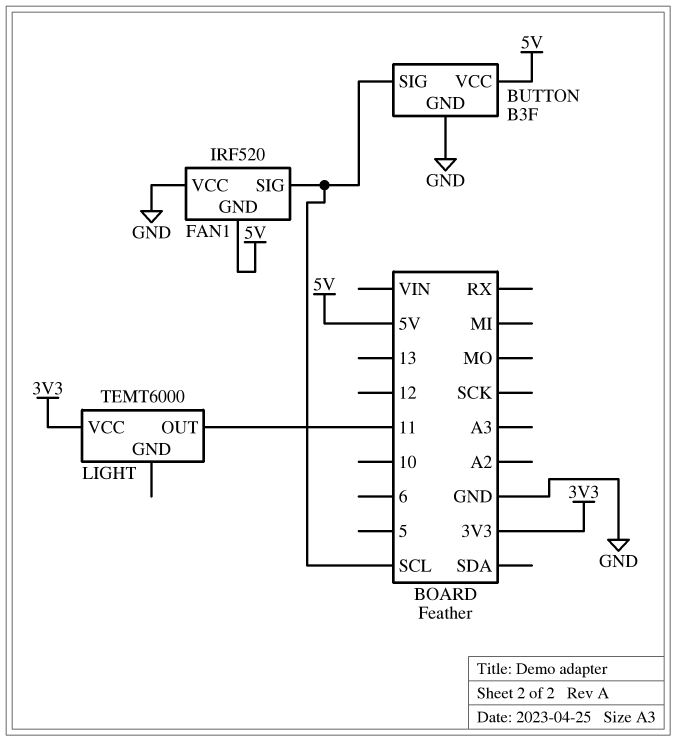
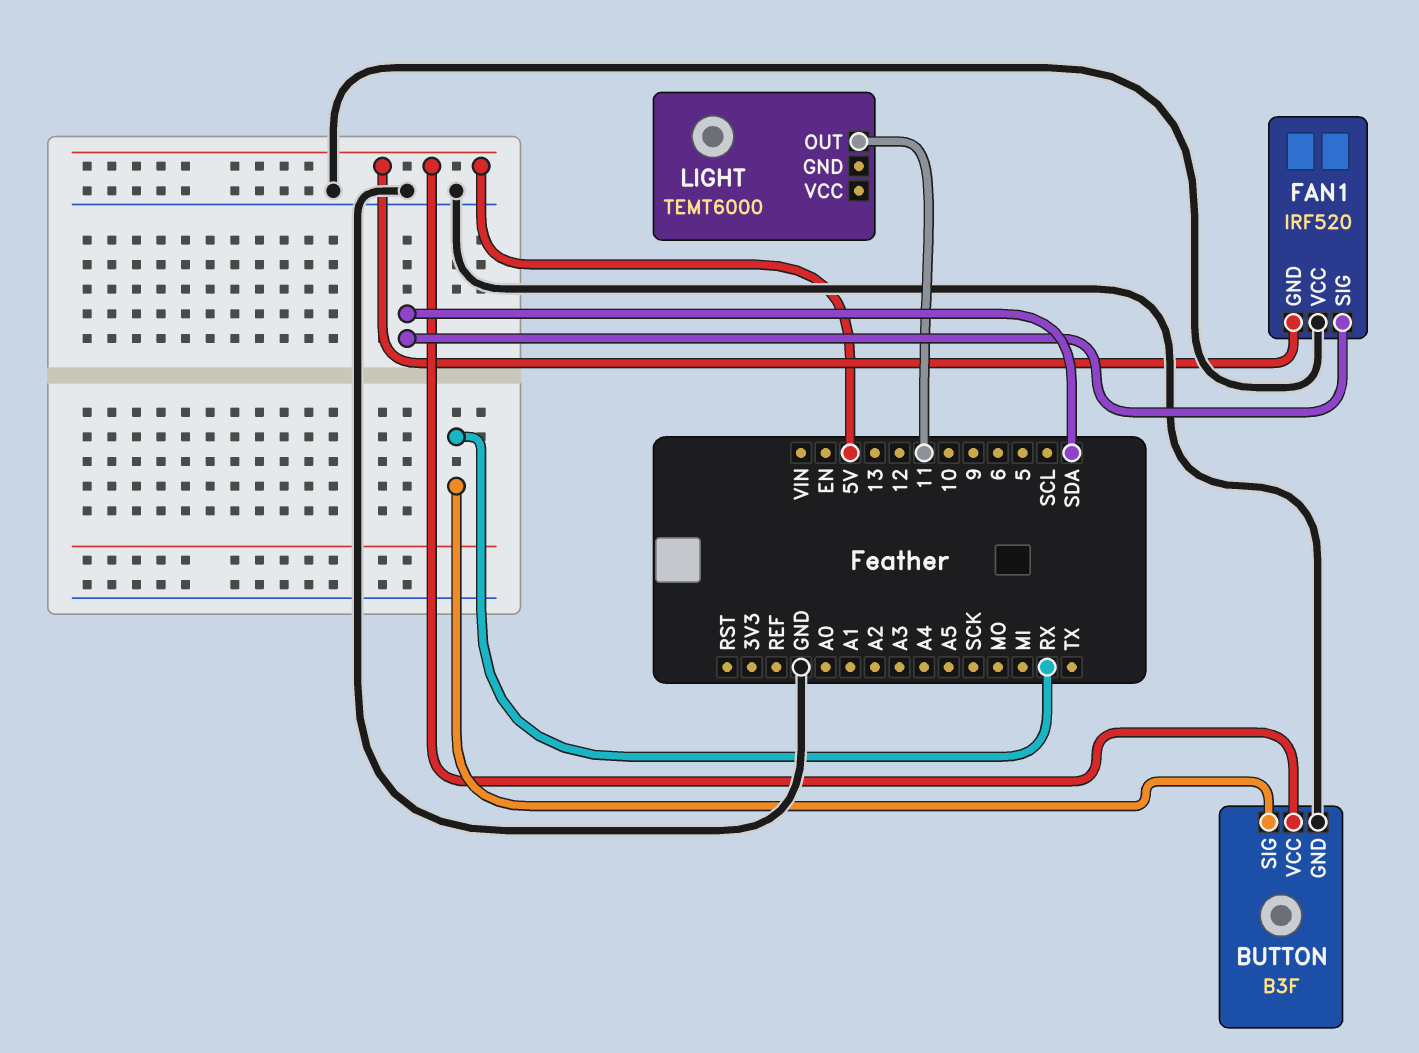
BUTTON pin SIG: SCL -> RX
FAN1 pin SIG: SCL -> SDA
LIGHT pin VCC: 3V3 -> none

